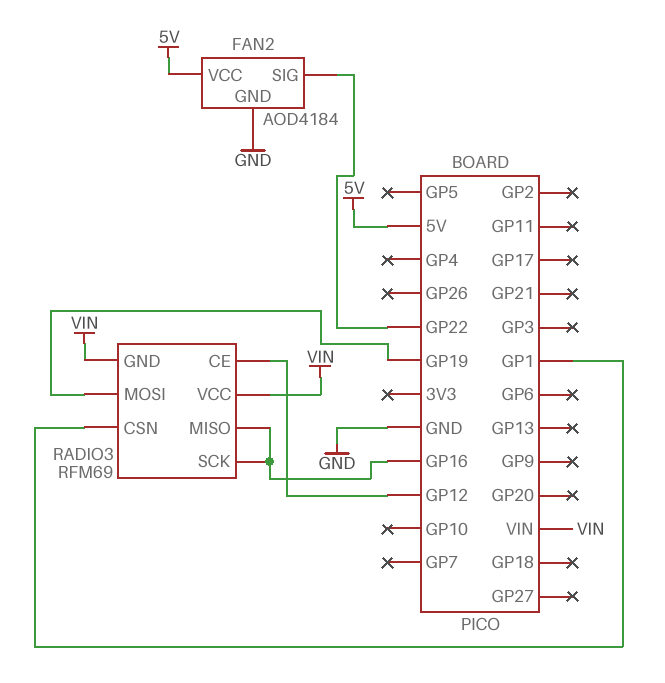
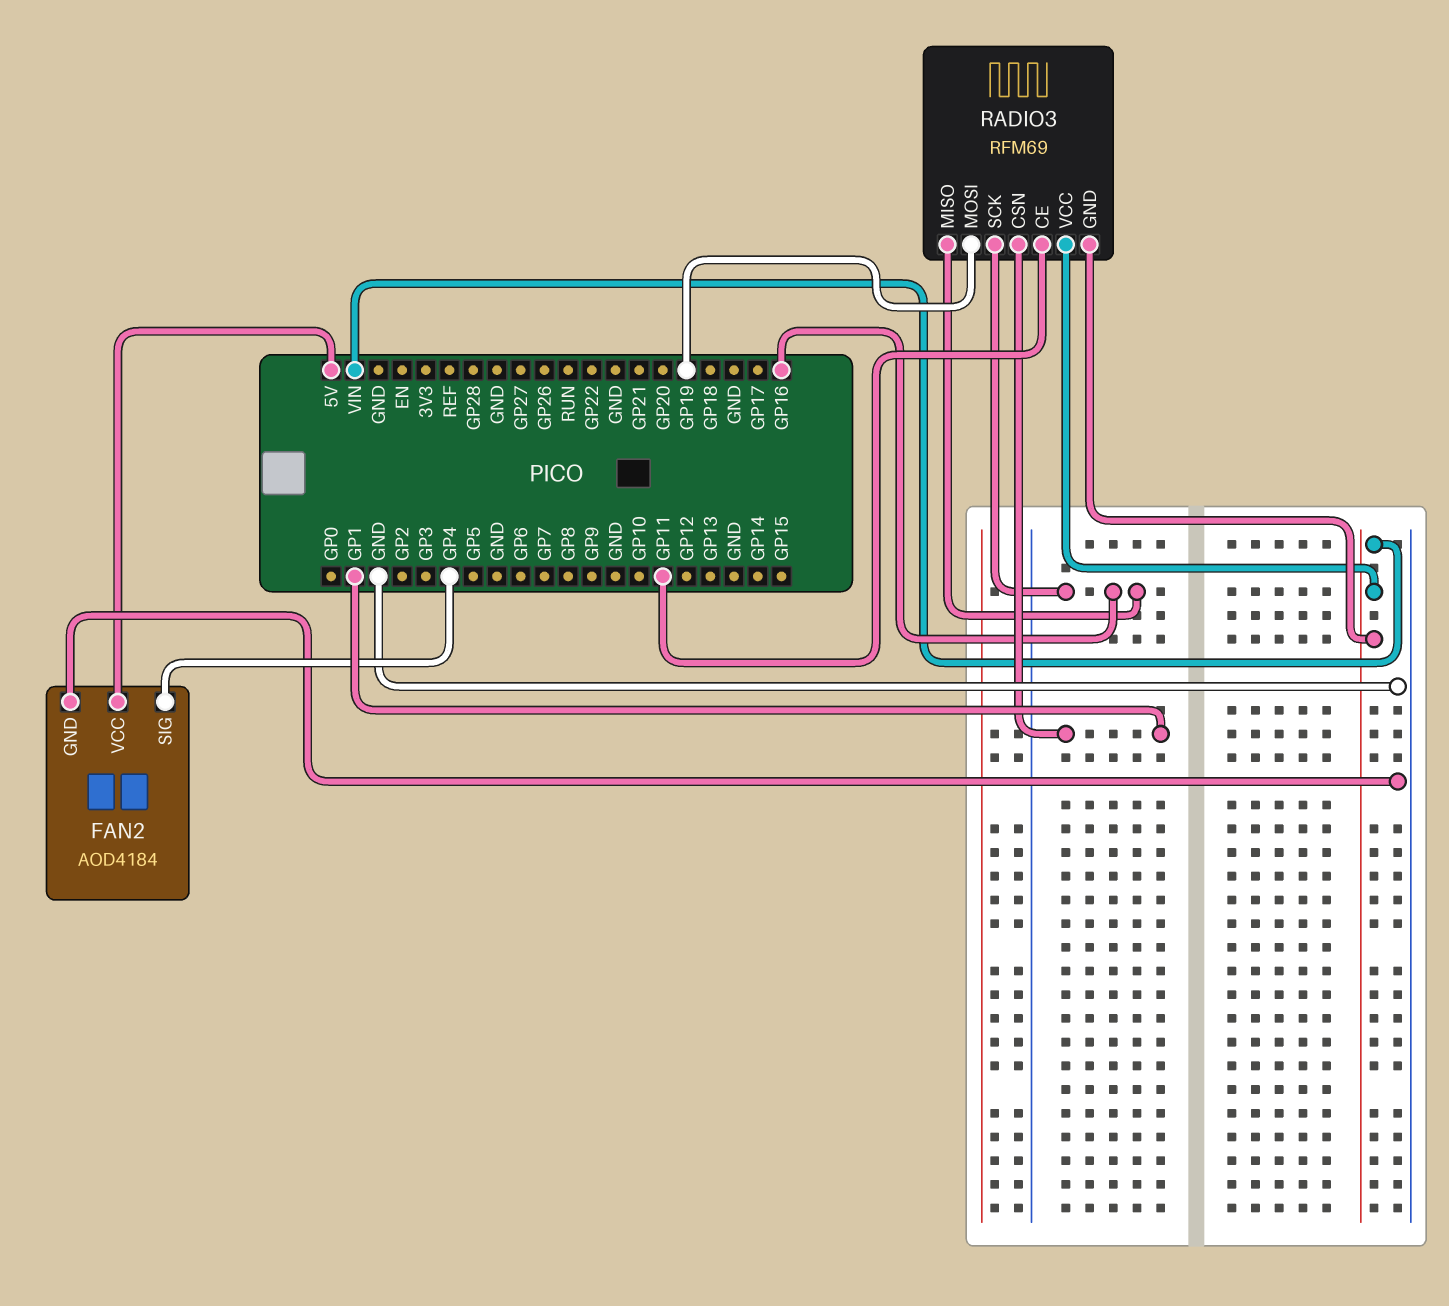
FAN2 pin SIG: GP22 -> GP4
RADIO3 pin CE: GP12 -> GP11

